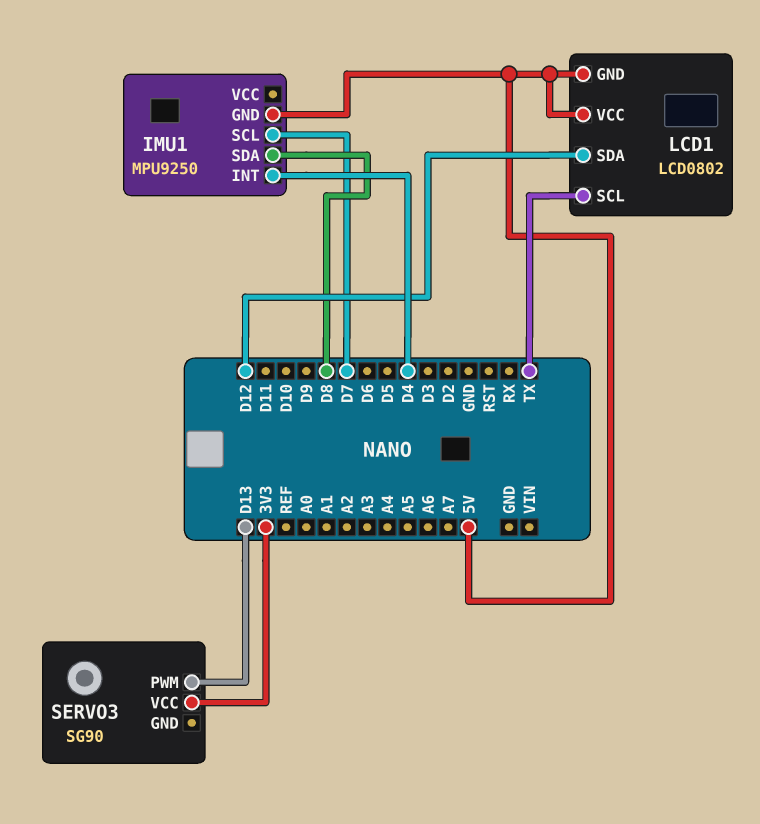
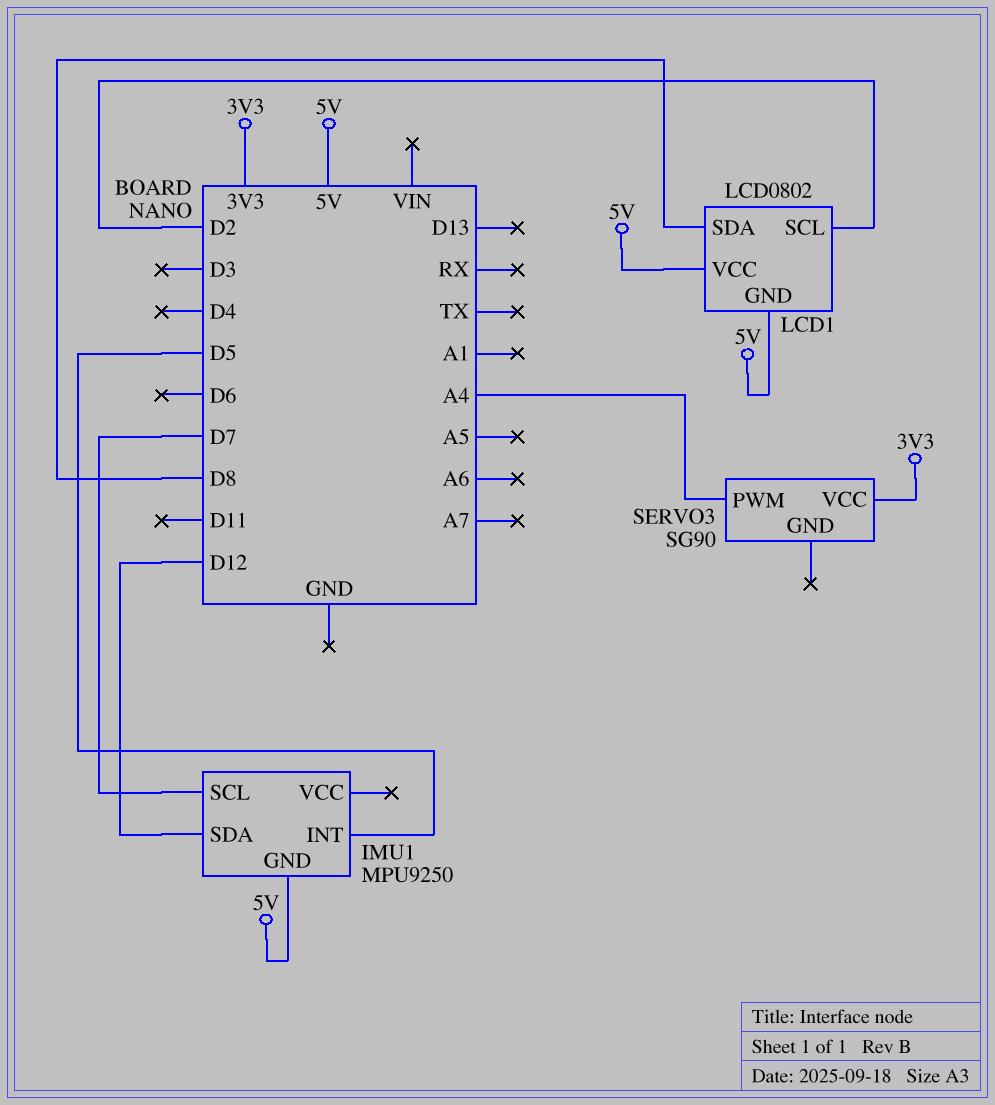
IMU1 pin INT: D4 -> D5
IMU1 pin SDA: D8 -> D12
LCD1 pin SCL: TX -> D2
LCD1 pin SDA: D12 -> D8
SERVO3 pin PWM: D13 -> A4

